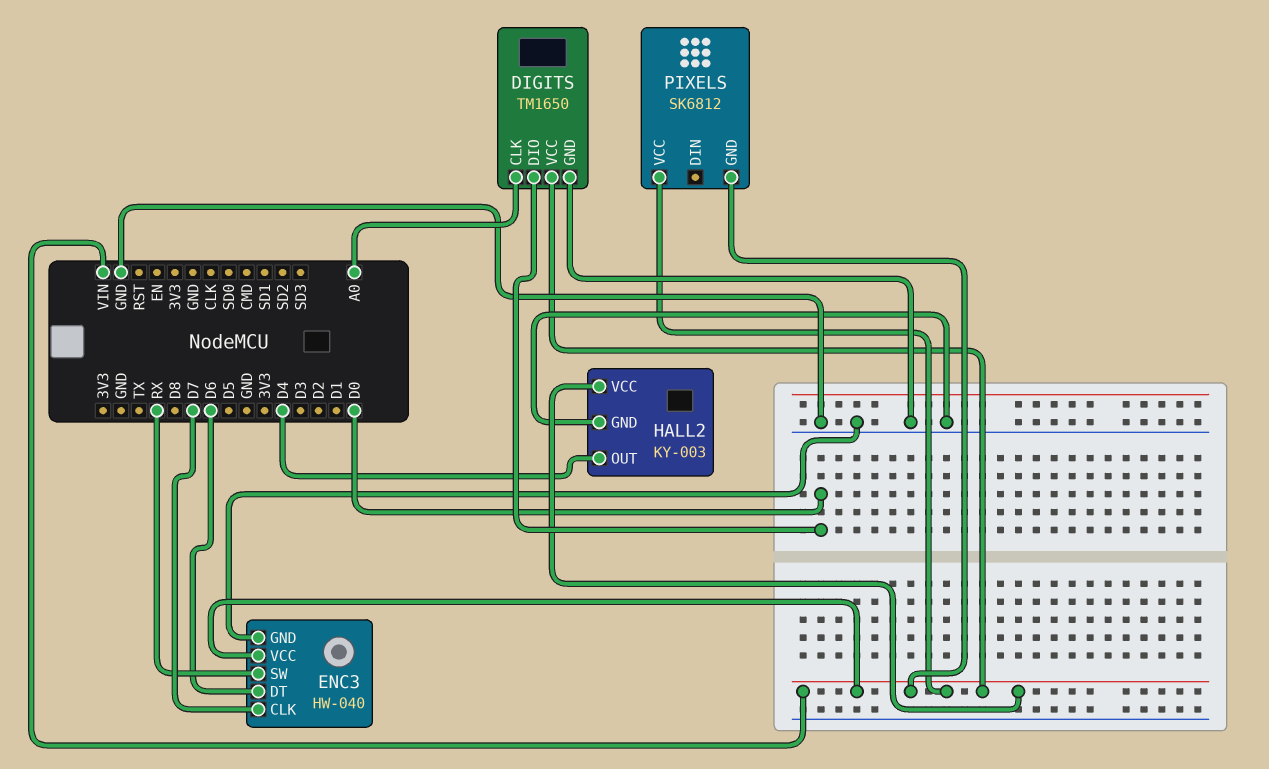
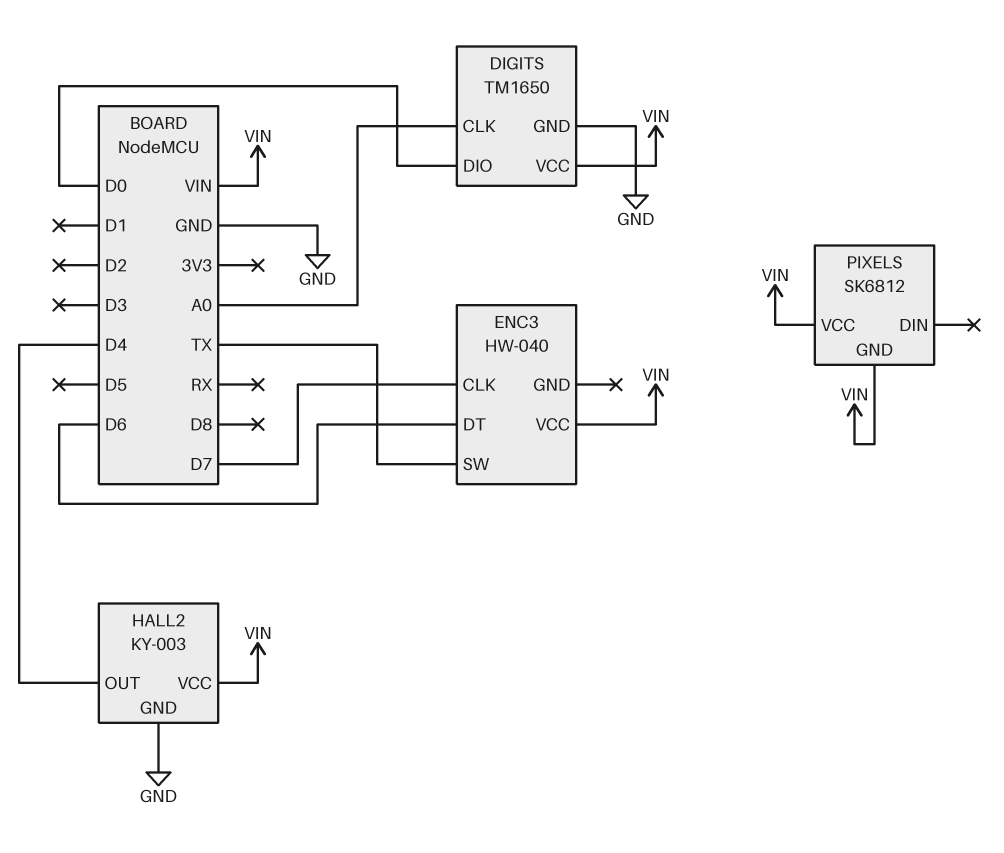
ENC3 pin GND: GND -> none
ENC3 pin SW: RX -> TX

